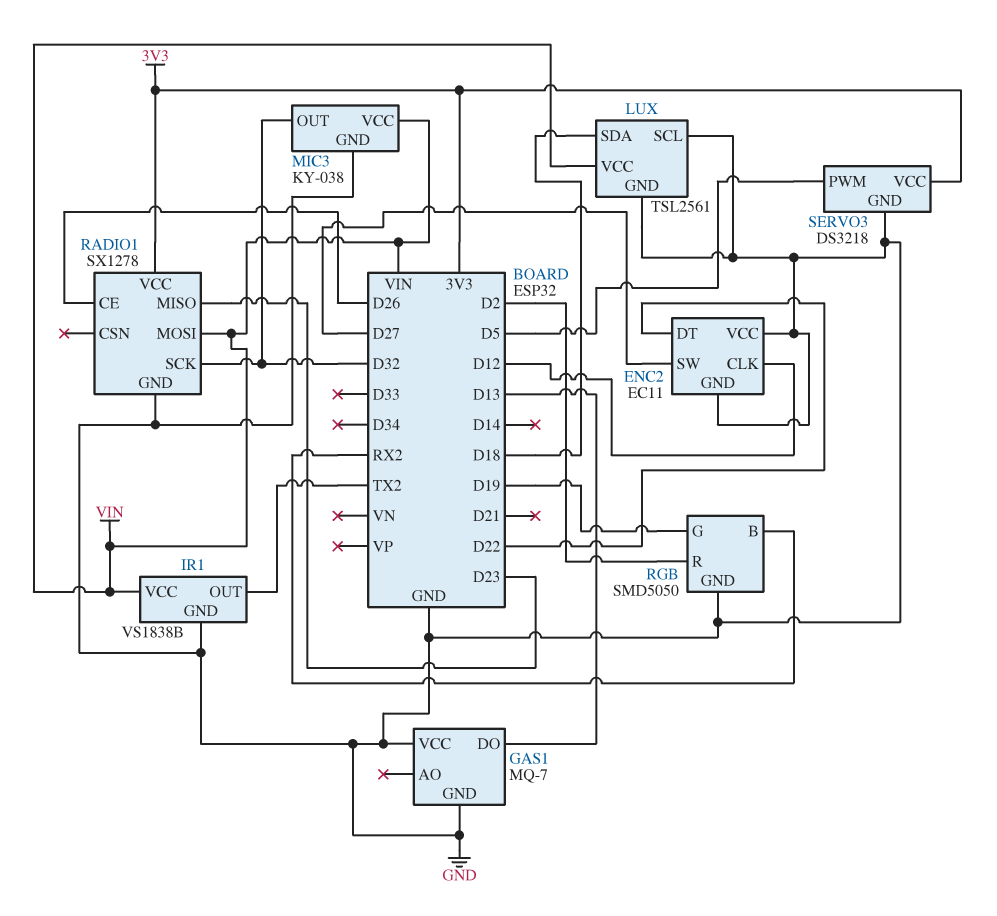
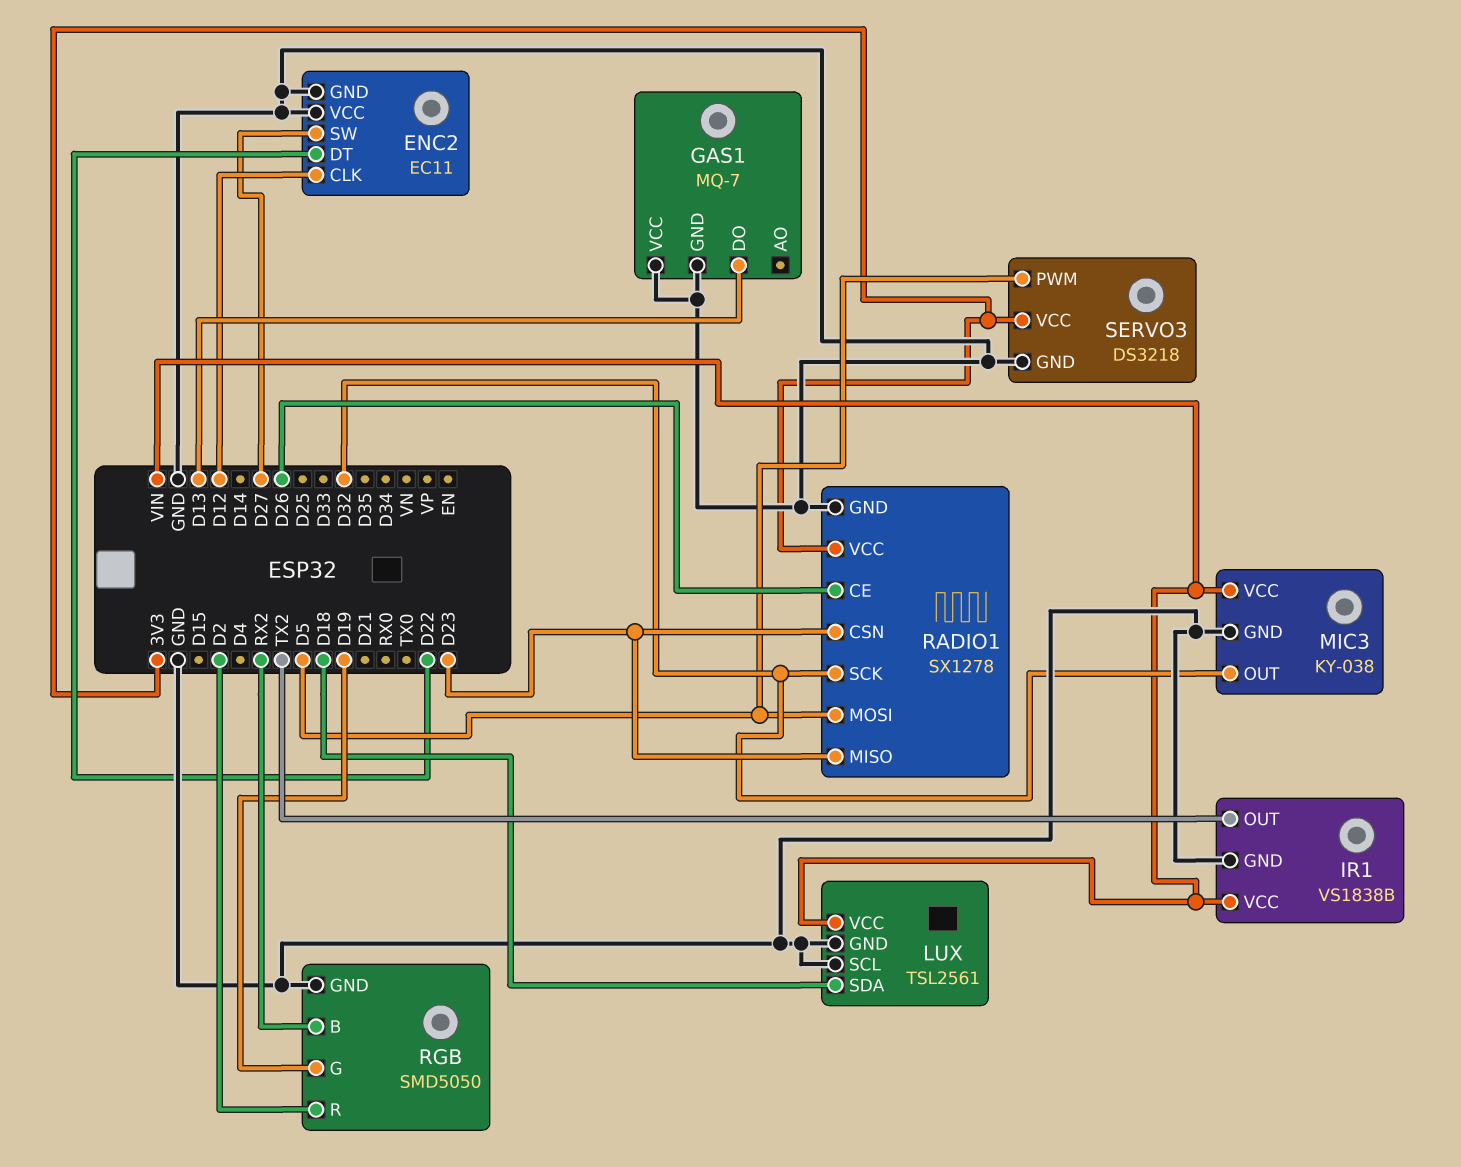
RADIO1 pin CSN: none -> D23
RADIO1 pin MOSI: VIN -> D5

